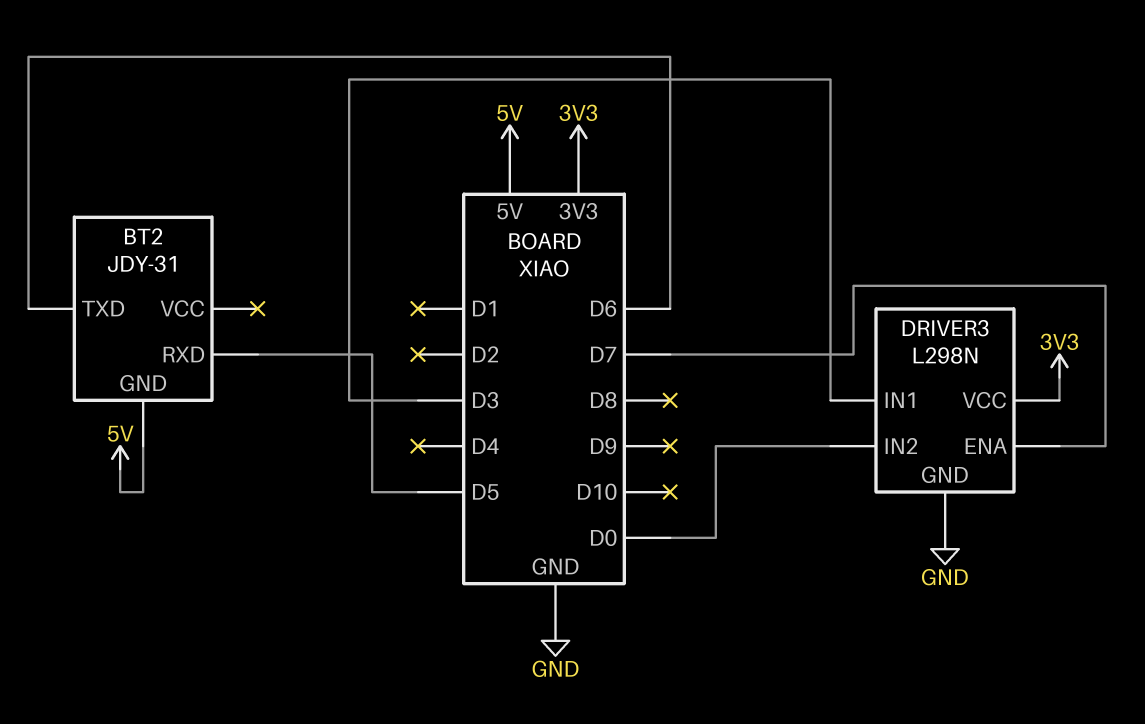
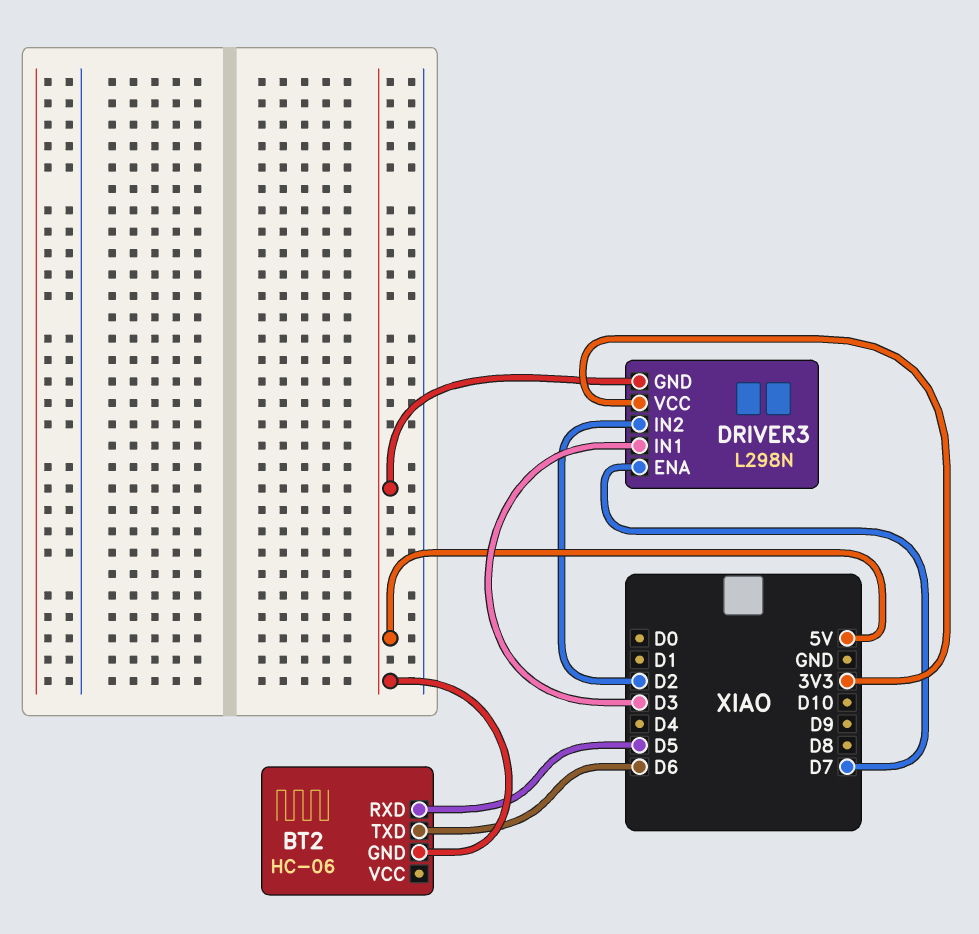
BT2: JDY-31 -> HC-06
DRIVER3 pin GND: GND -> 5V
DRIVER3 pin IN2: D0 -> D2

